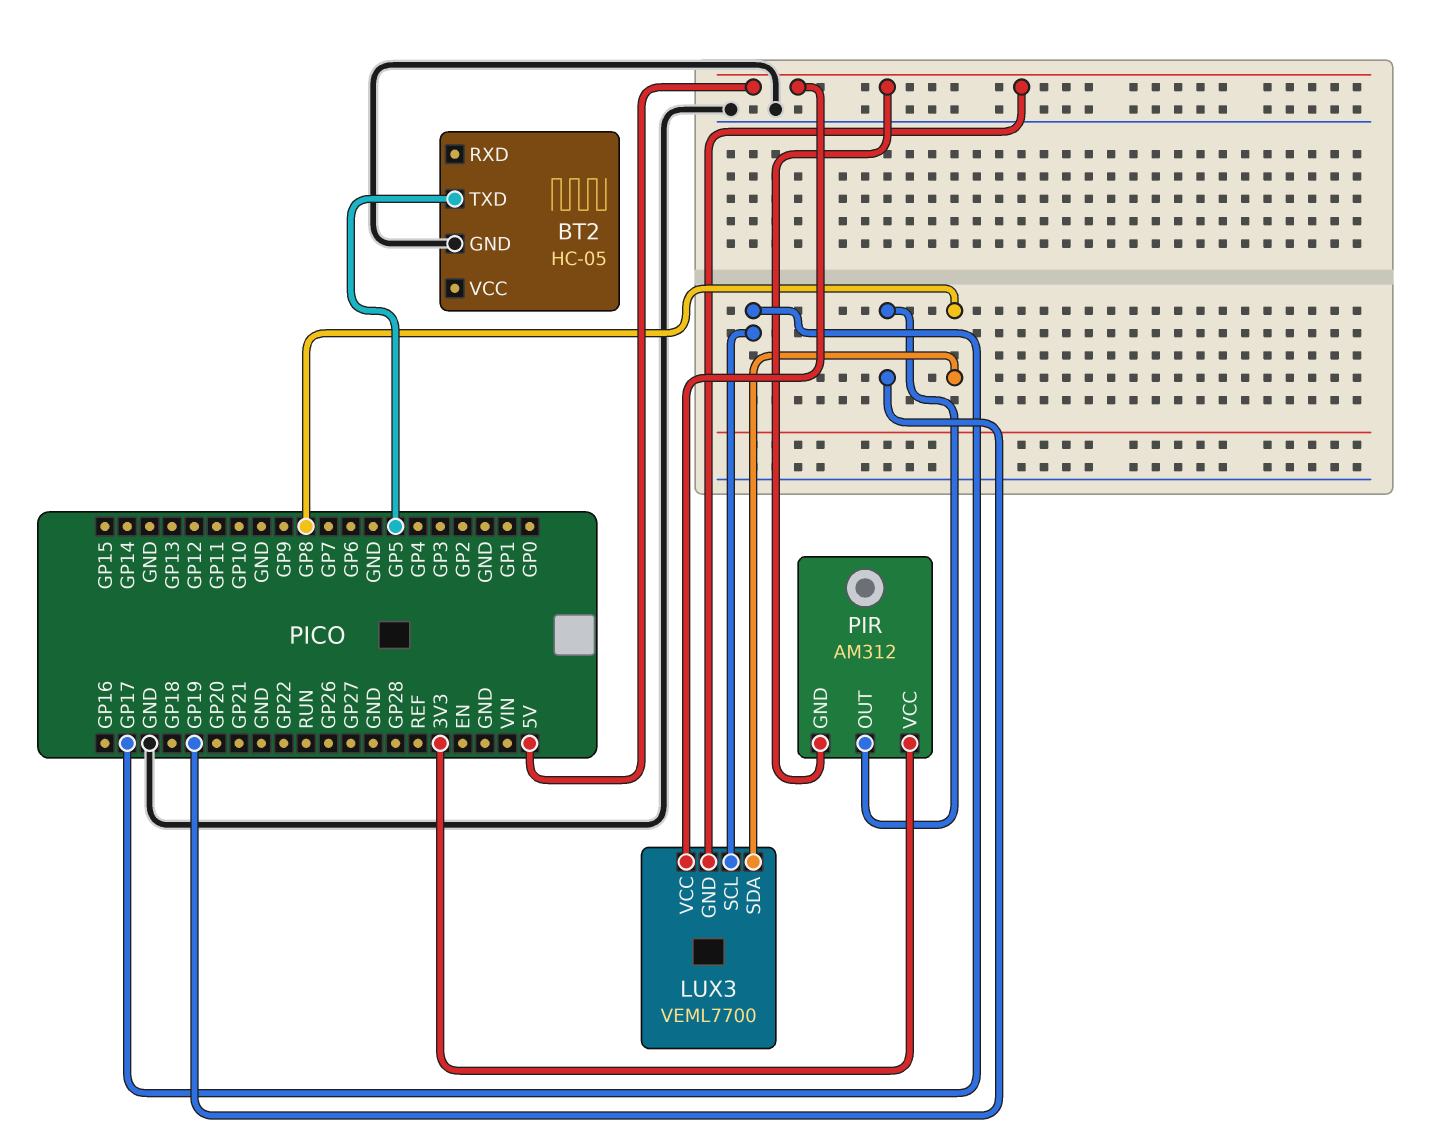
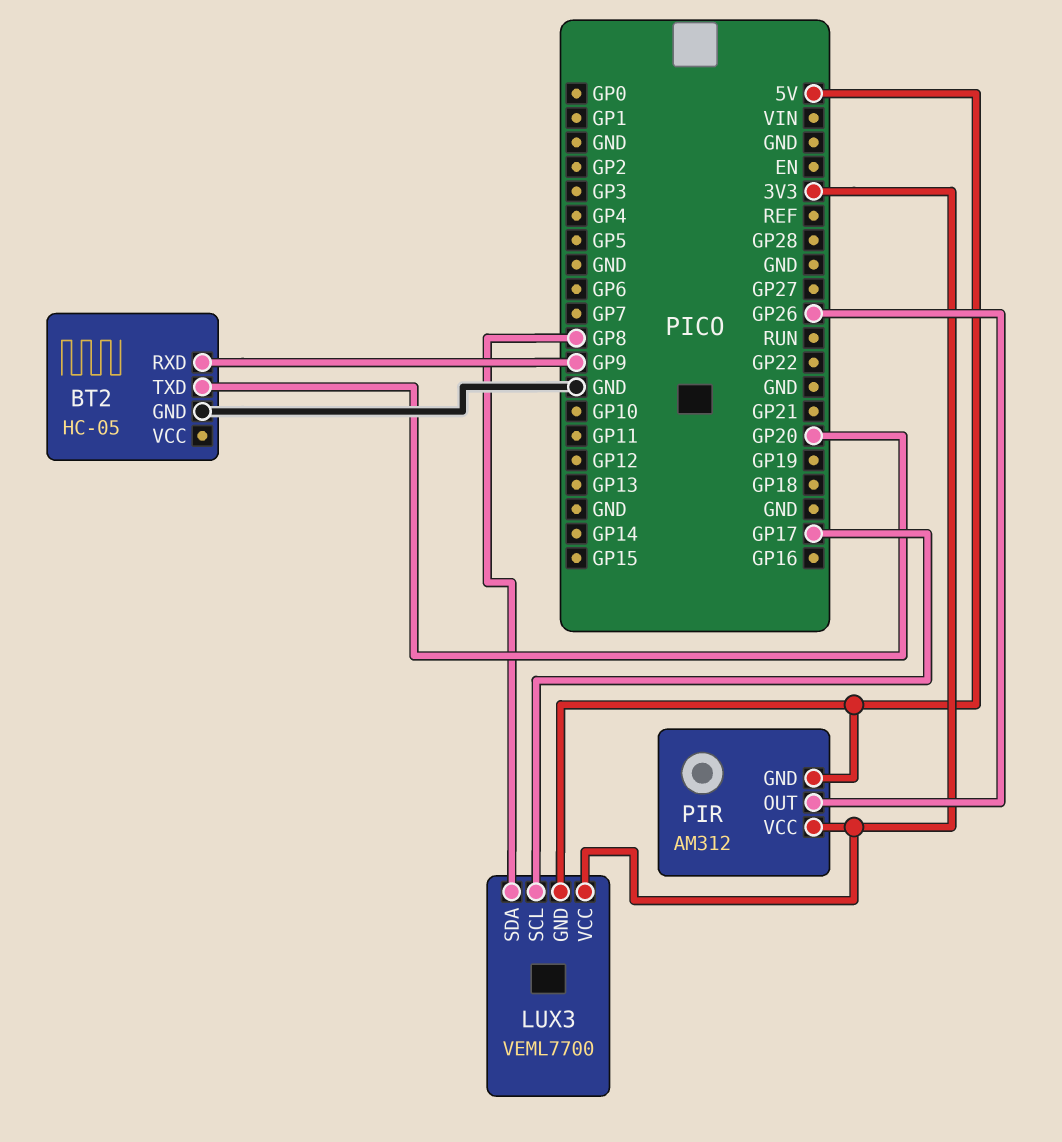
BT2 pin RXD: none -> GP9
BT2 pin TXD: GP5 -> GP20
LUX3 pin VCC: 5V -> 3V3
PIR pin OUT: GP19 -> GP26

